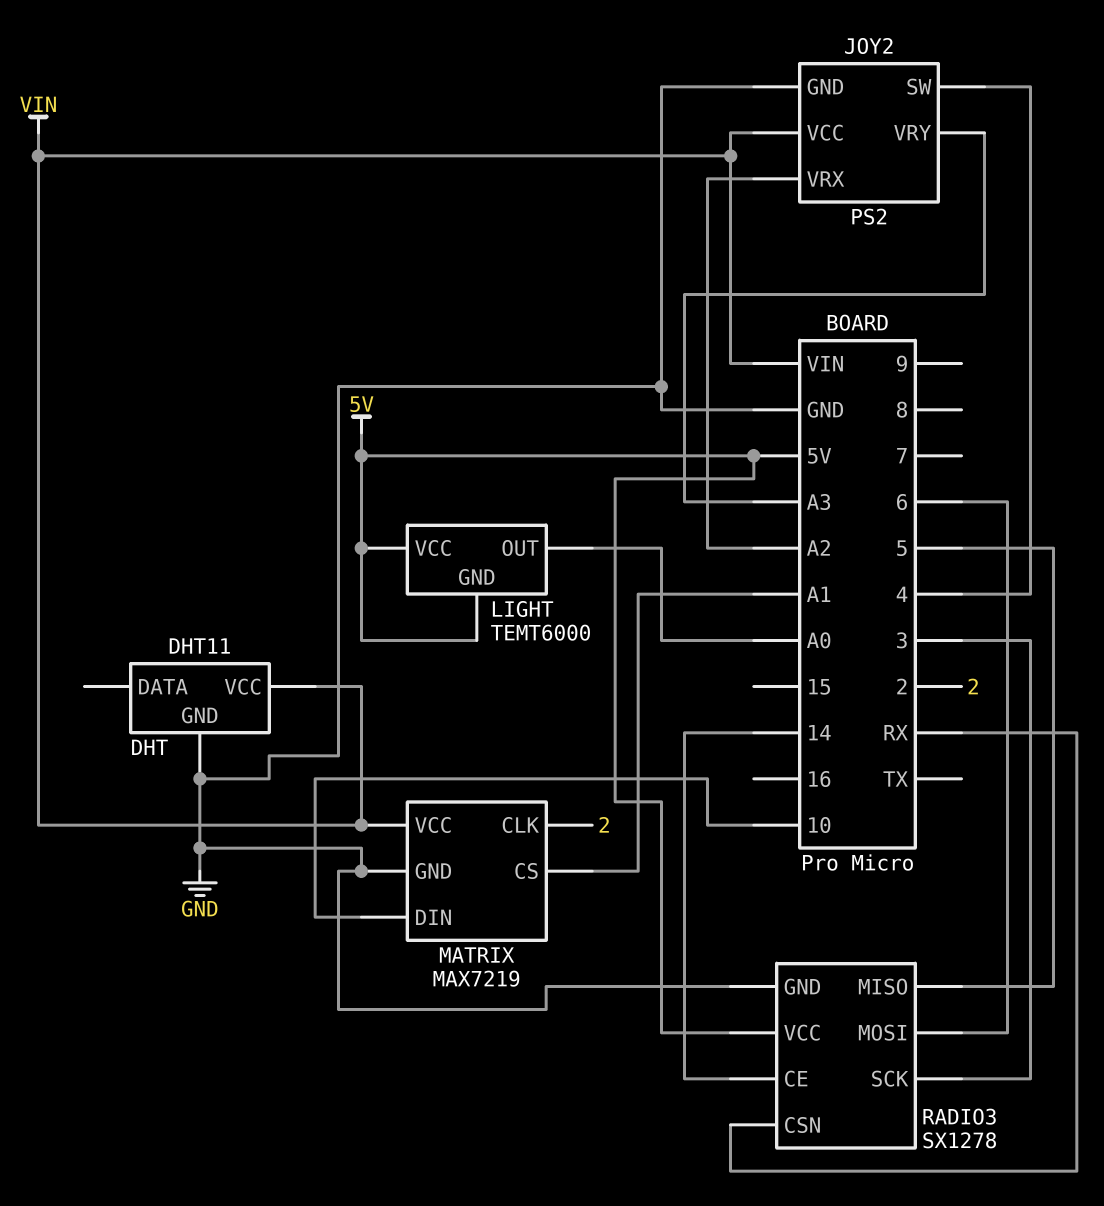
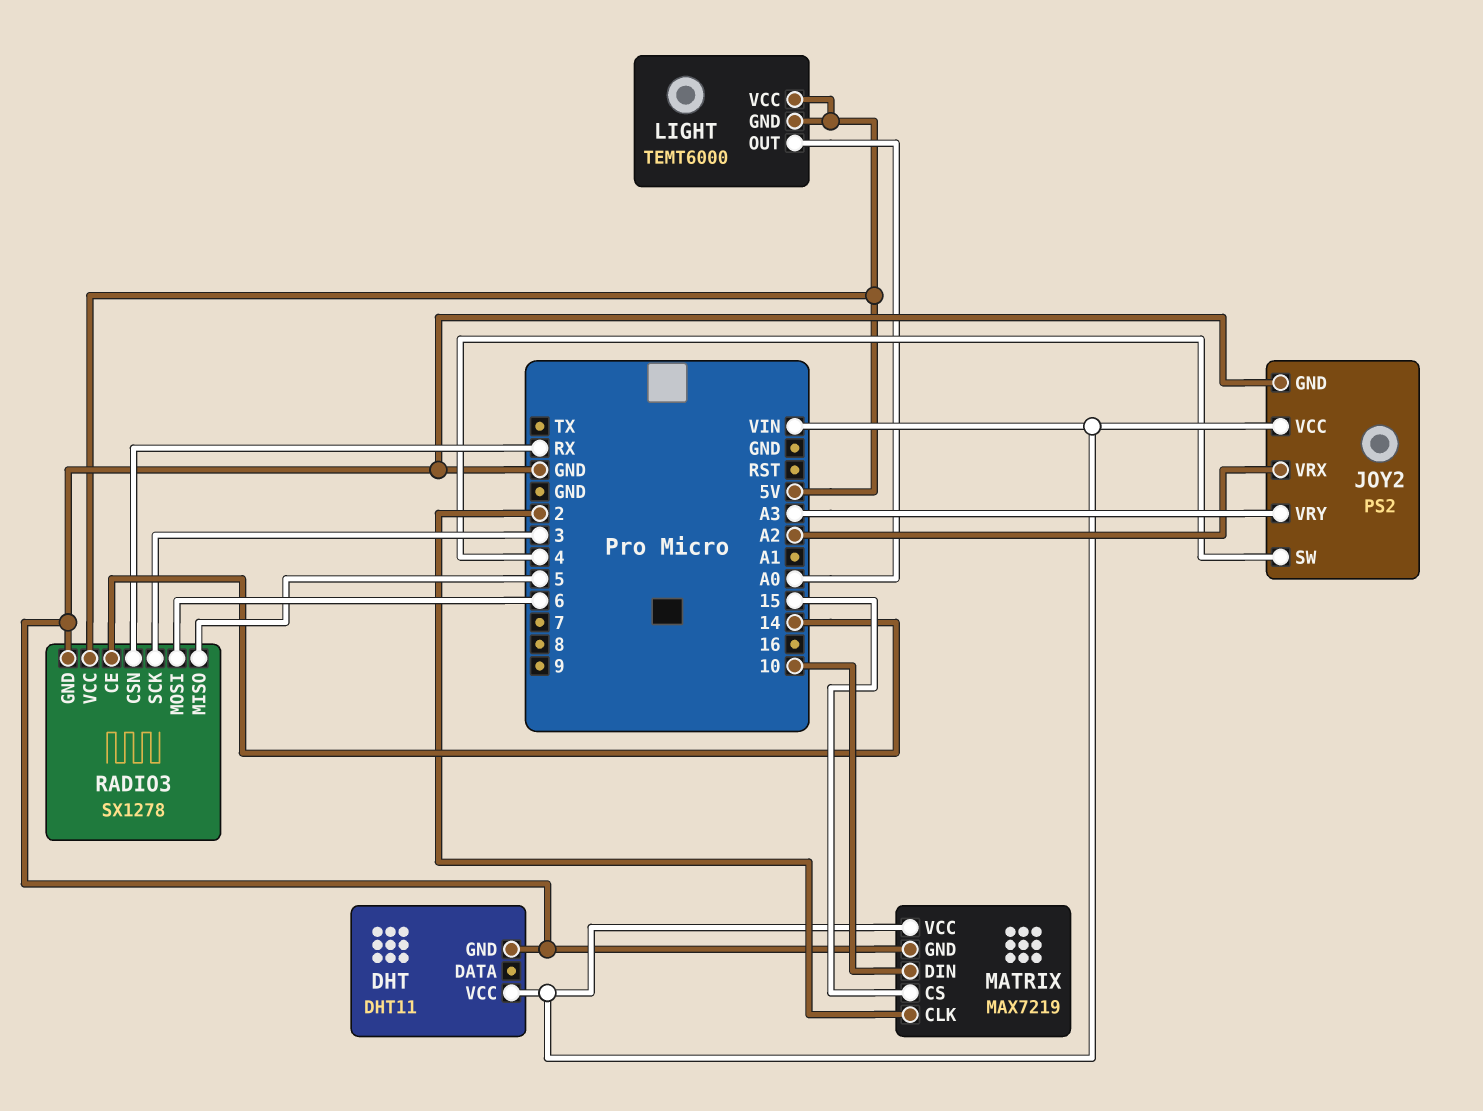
MATRIX pin CS: A1 -> 15

